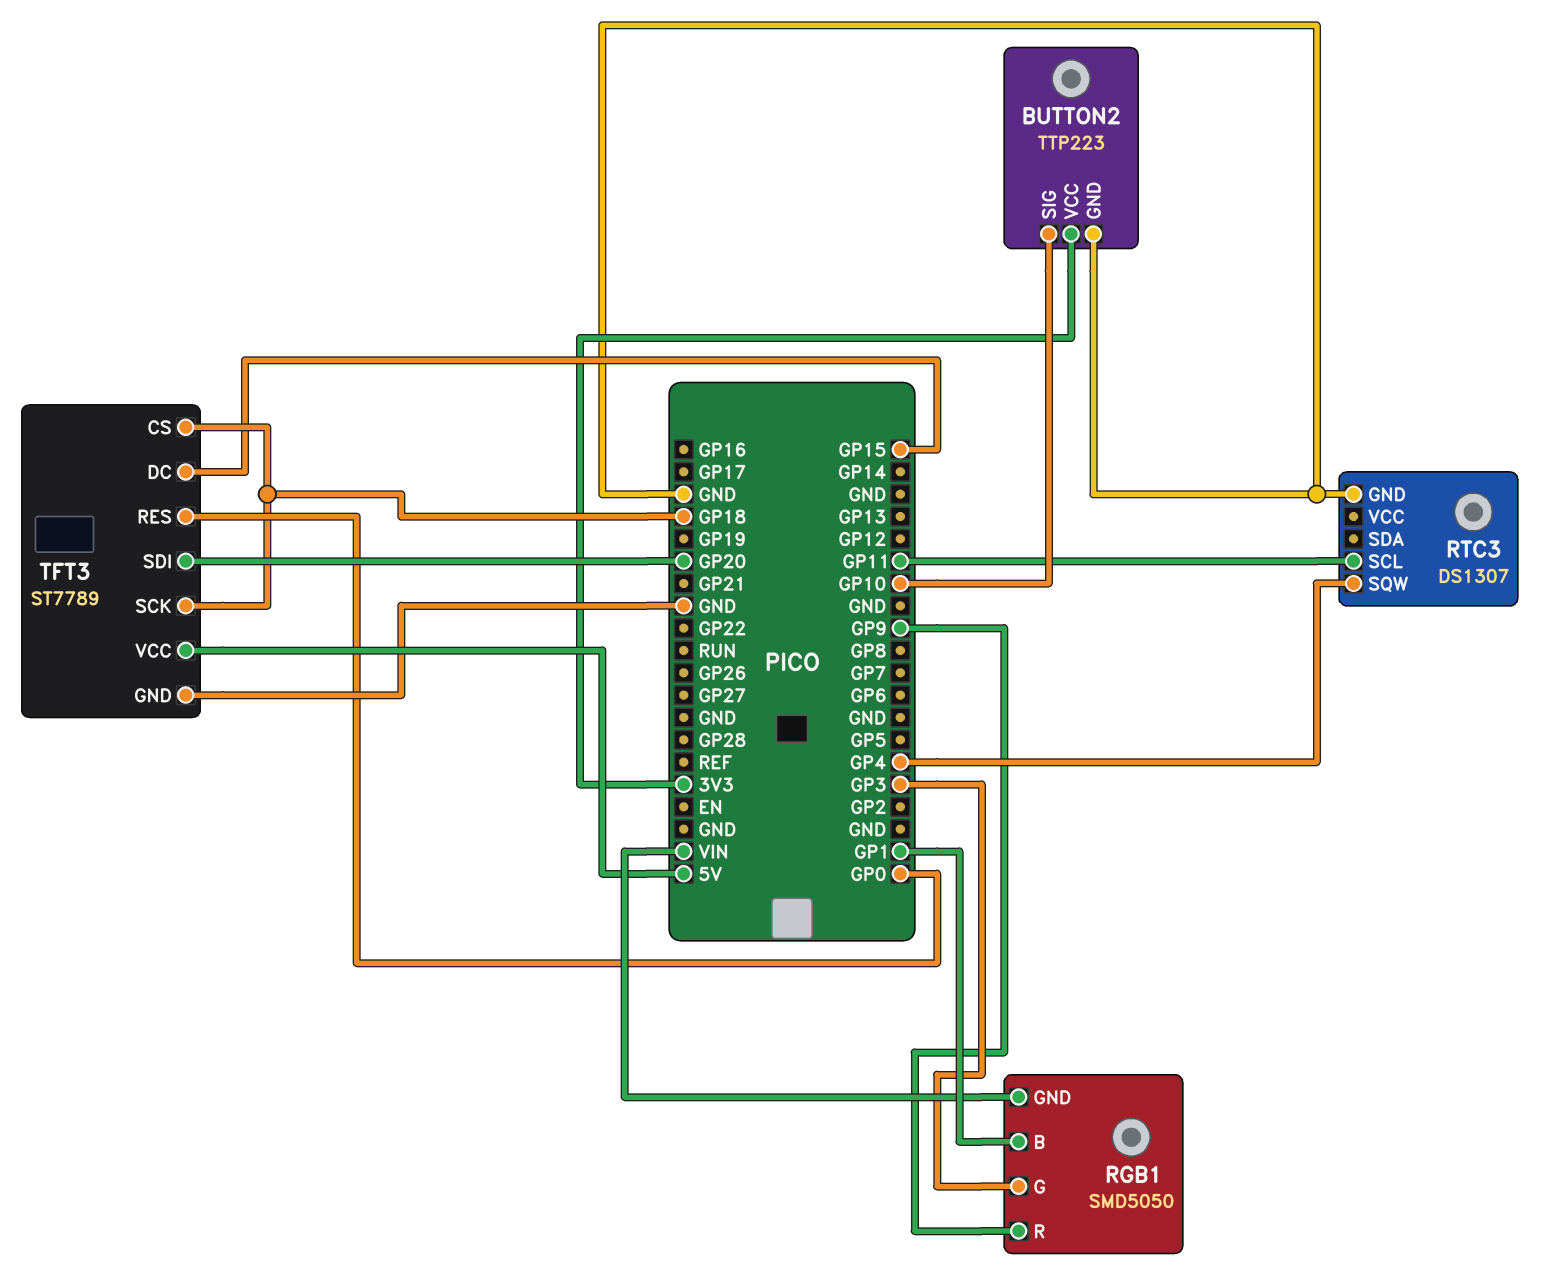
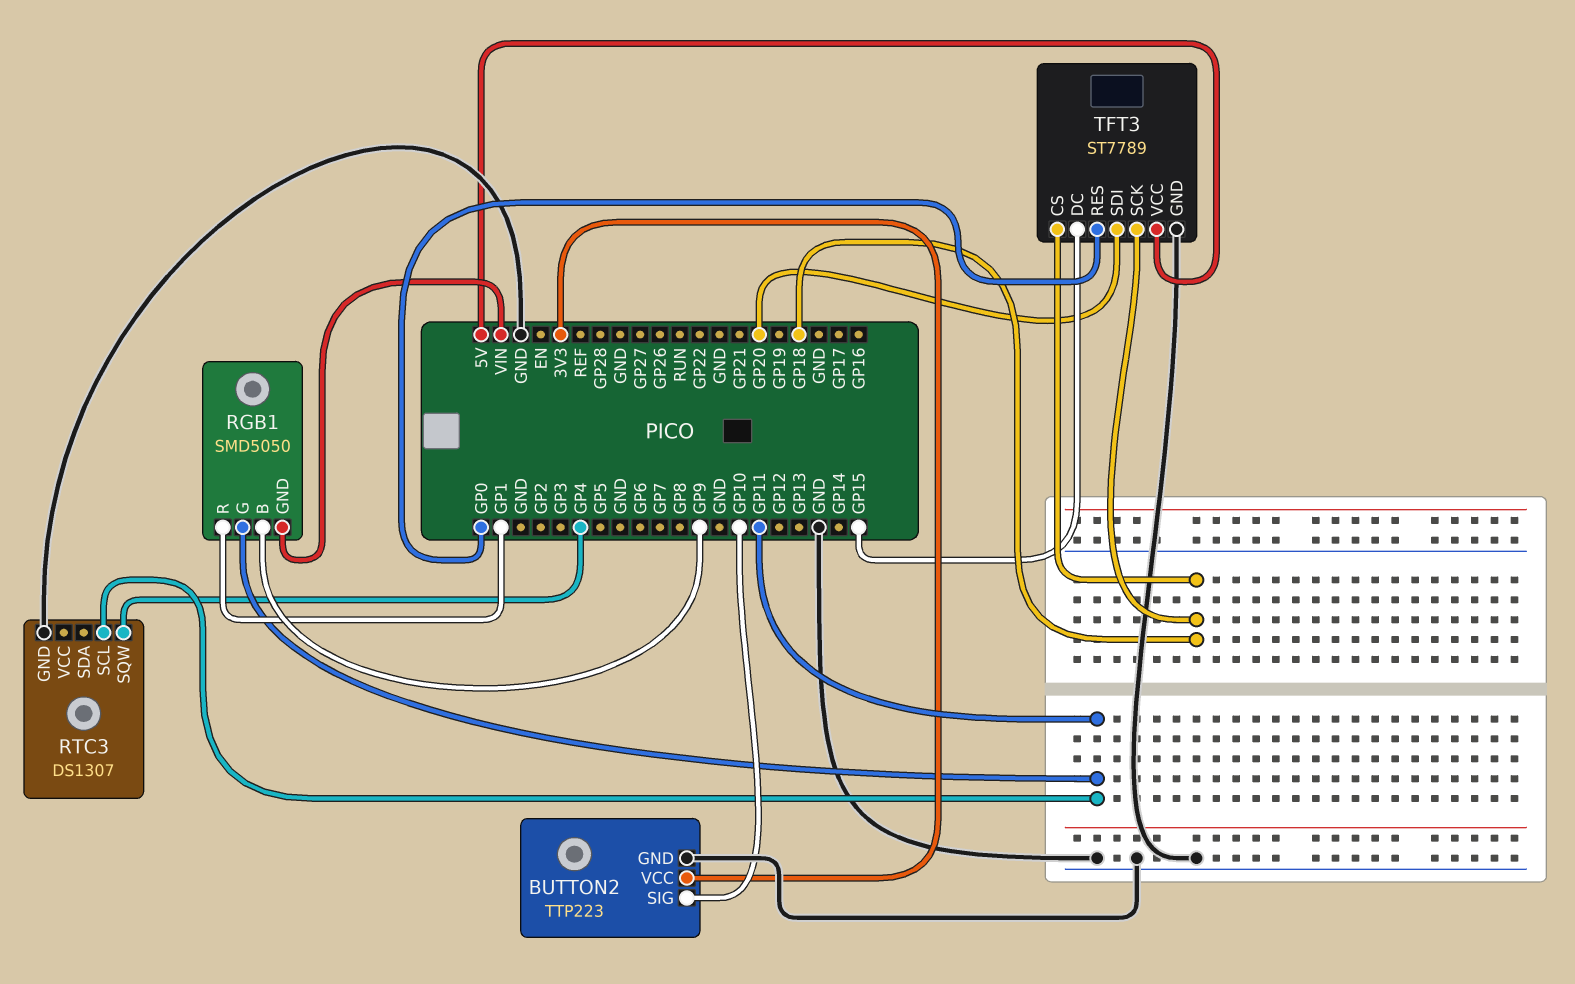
RGB1 pin B: GP1 -> GP9
RGB1 pin G: GP3 -> GP11
RGB1 pin R: GP9 -> GP1

